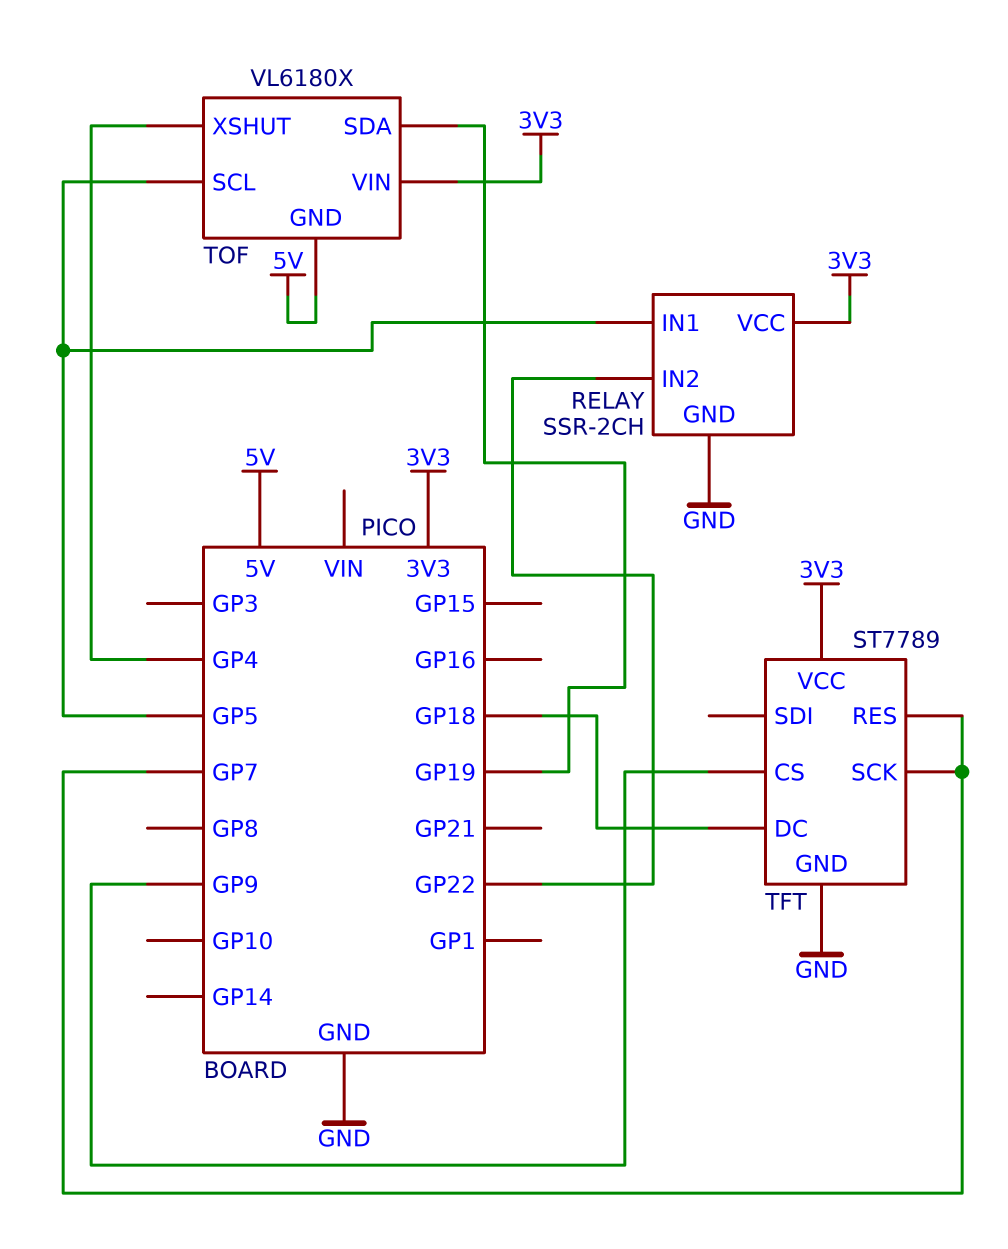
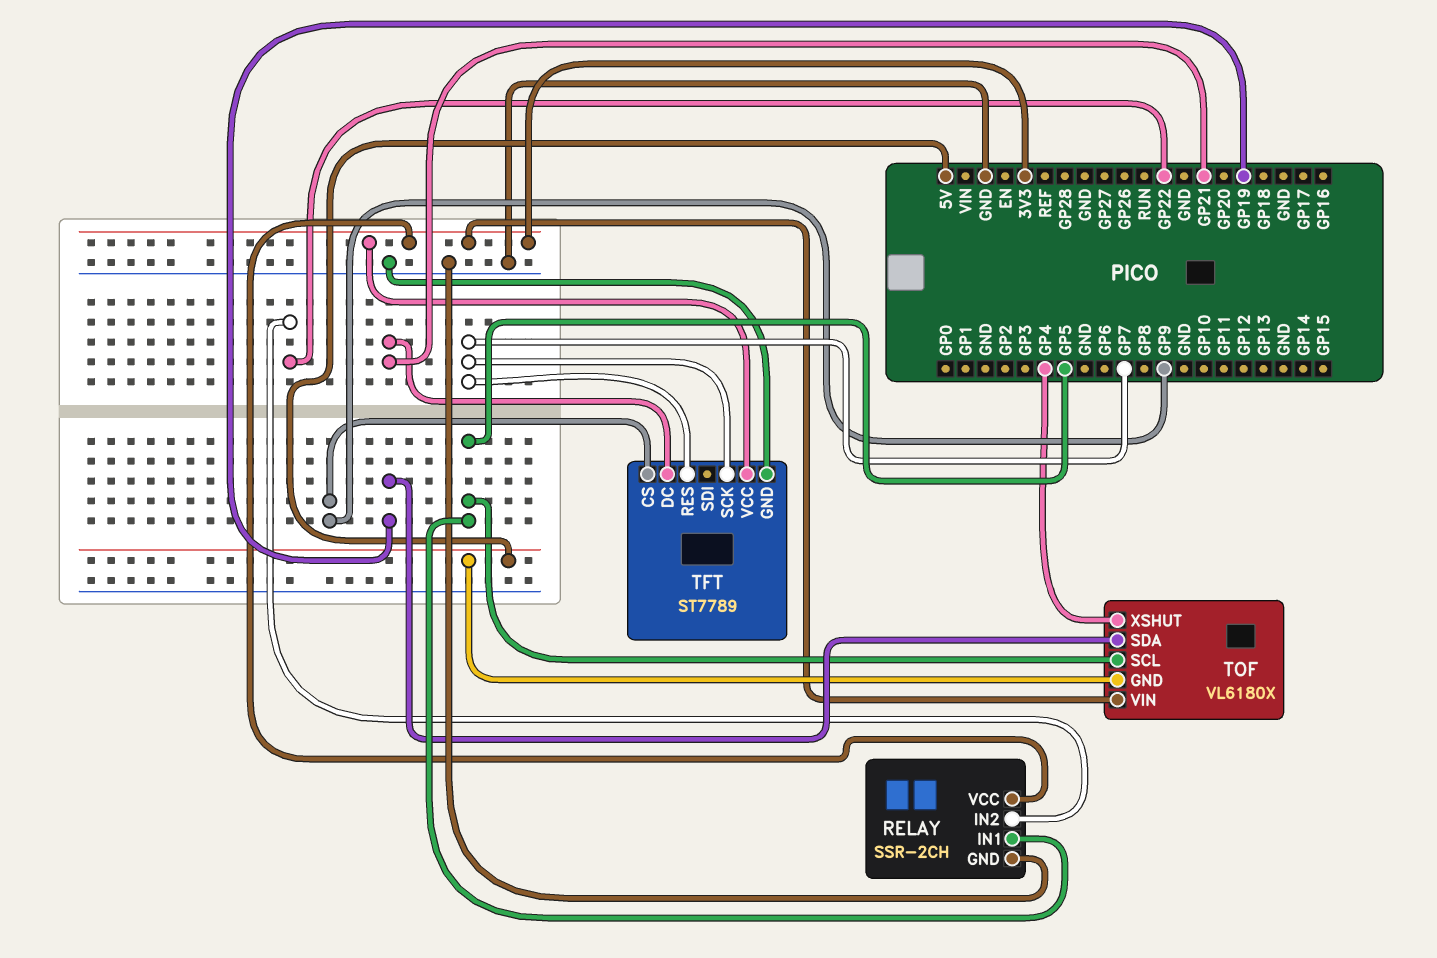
TFT pin DC: GP18 -> GP21

